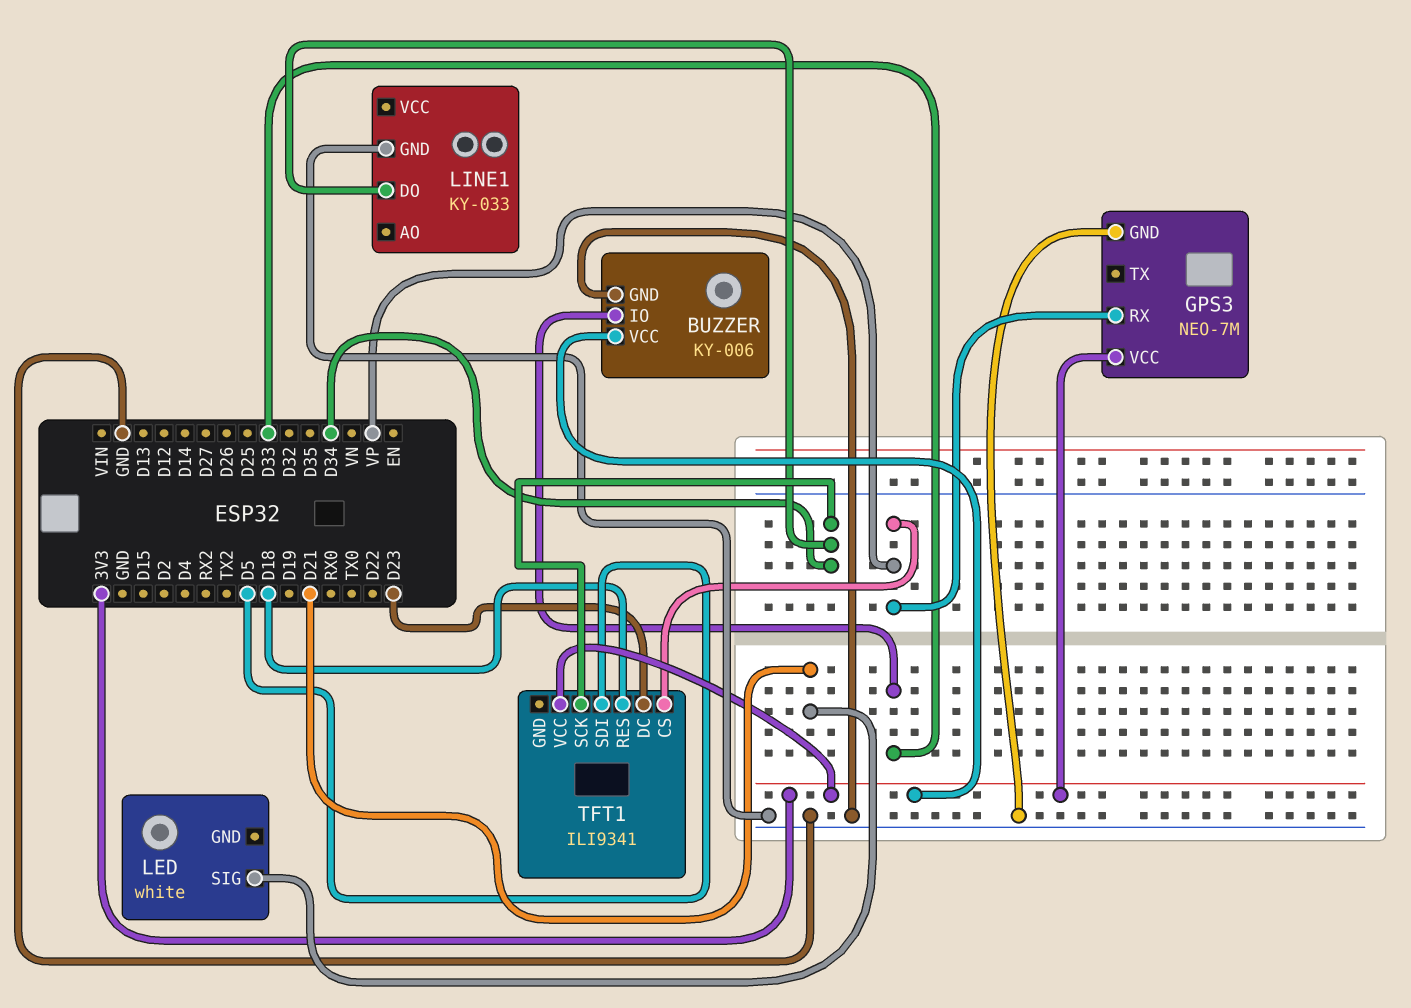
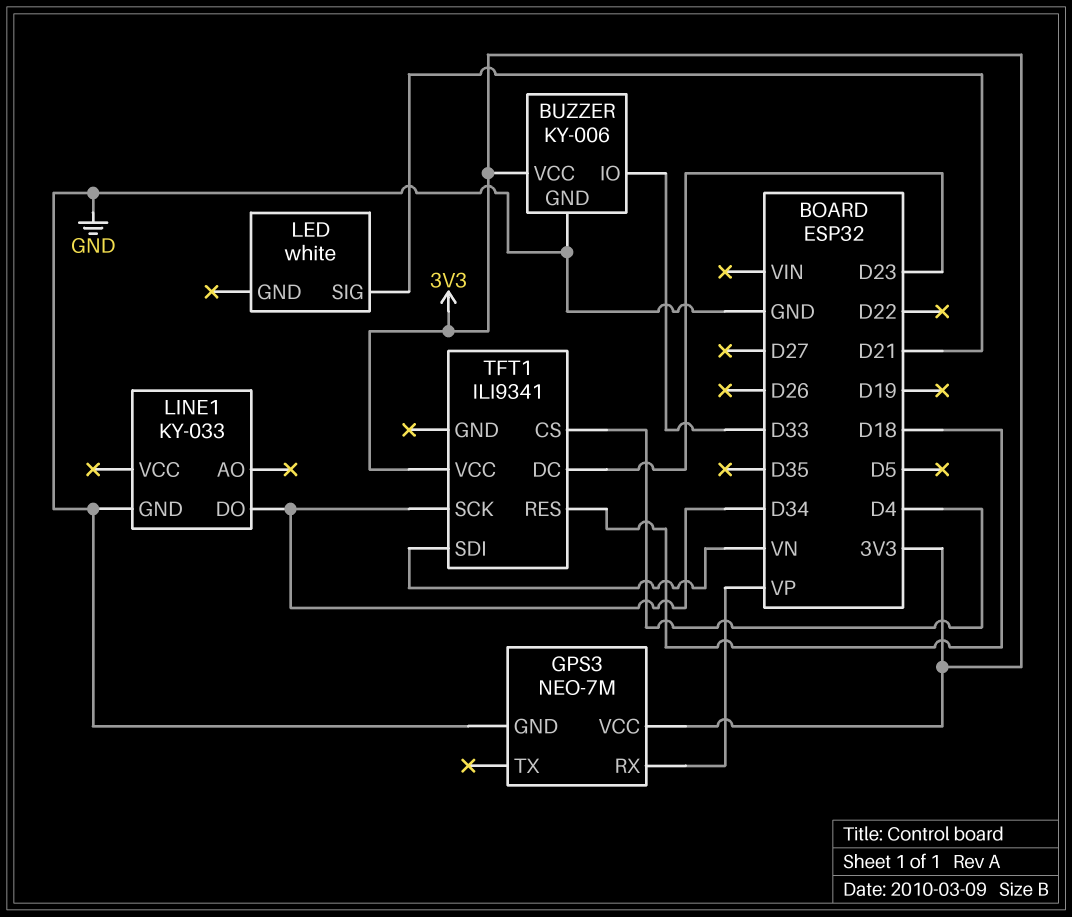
TFT1 pin CS: VP -> D4
TFT1 pin SDI: D5 -> VN

